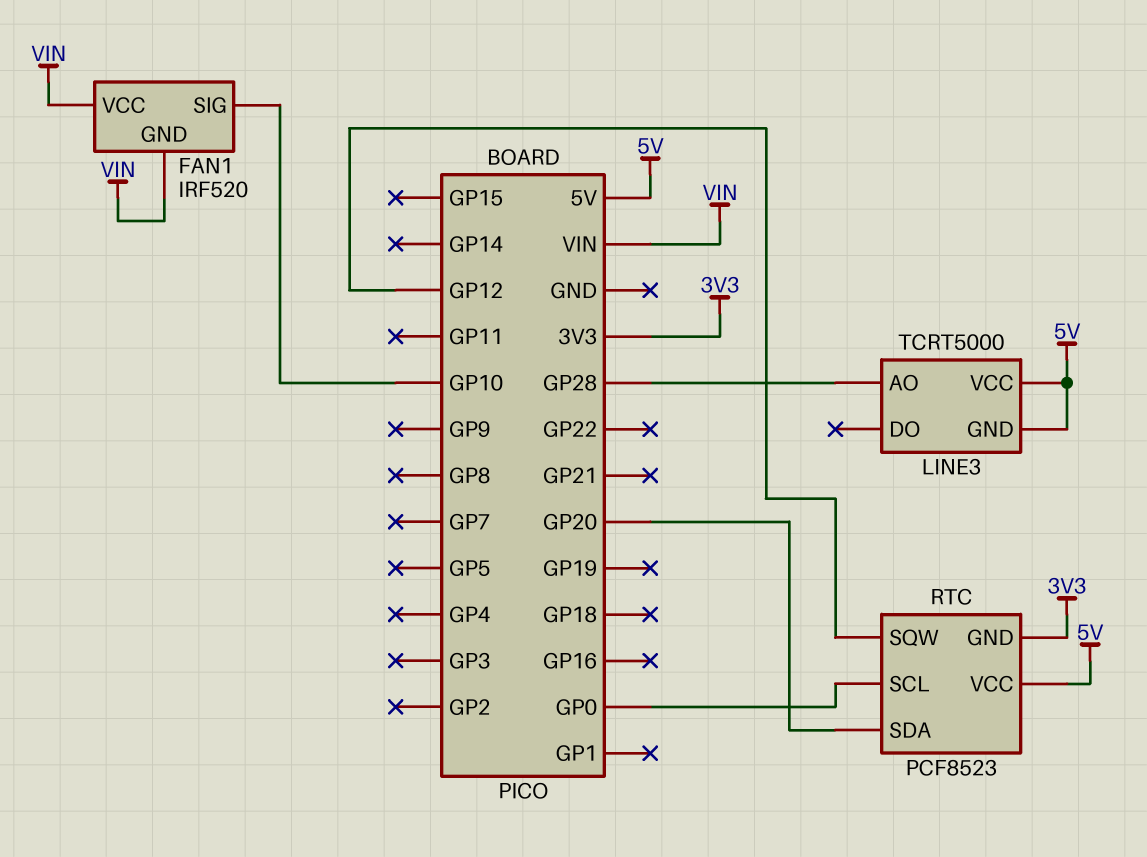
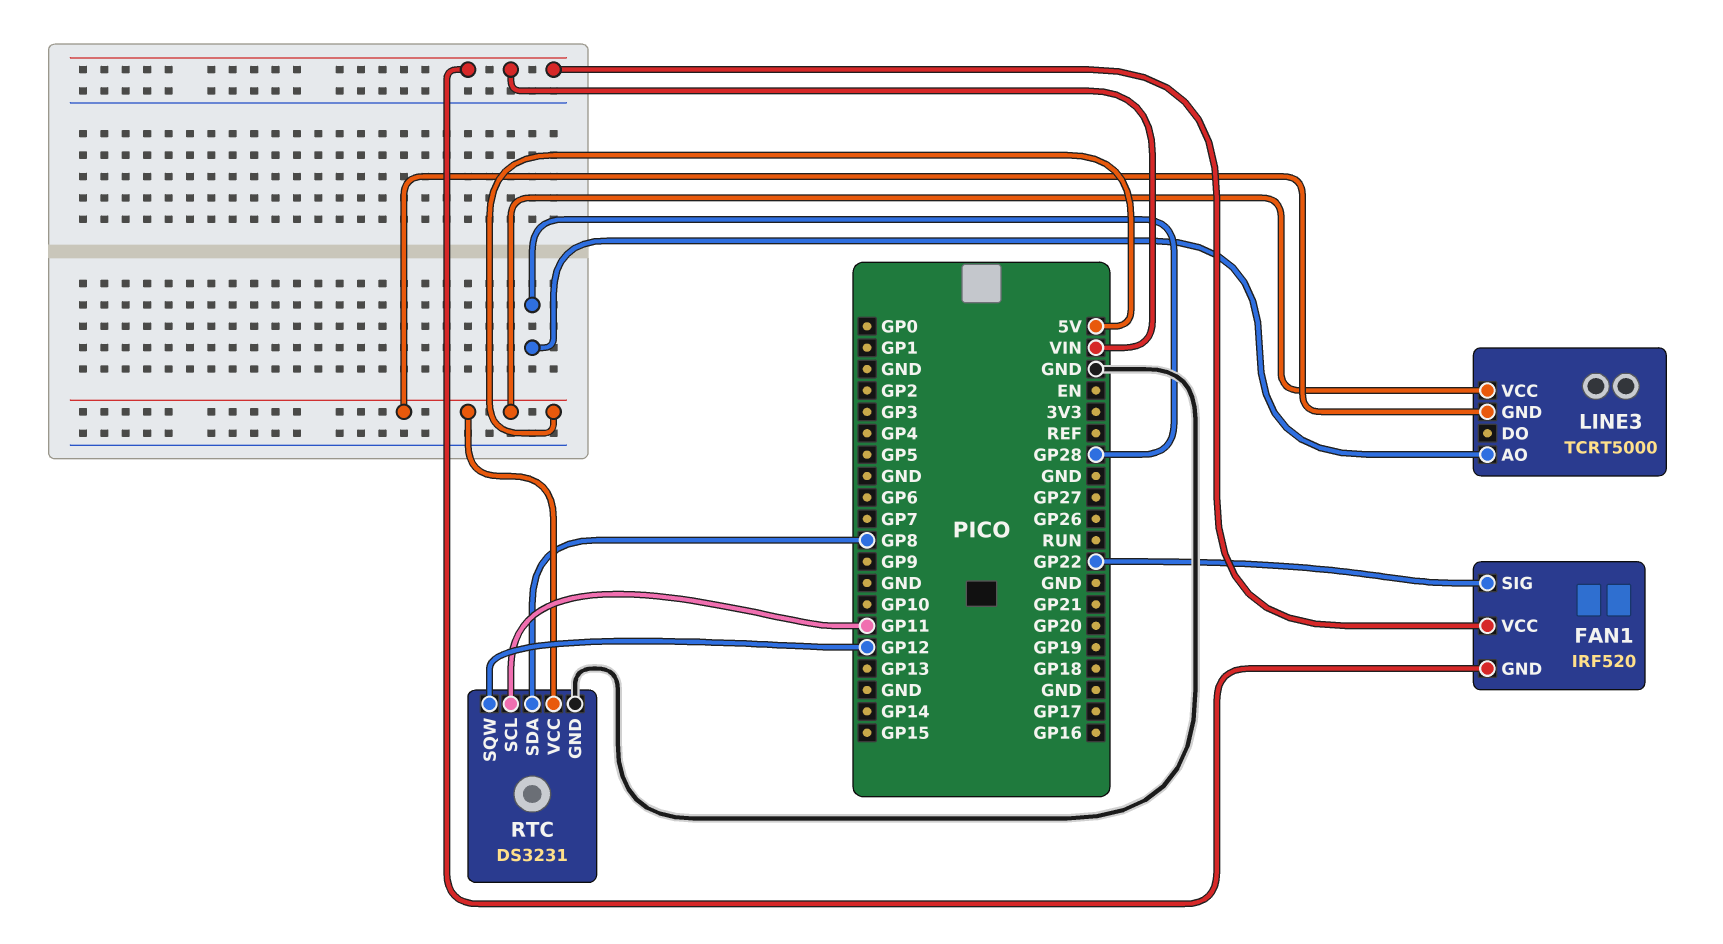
FAN1 pin SIG: GP10 -> GP22
RTC: PCF8523 -> DS3231
RTC pin GND: 3V3 -> GND
RTC pin SCL: GP0 -> GP11
RTC pin SDA: GP20 -> GP8

